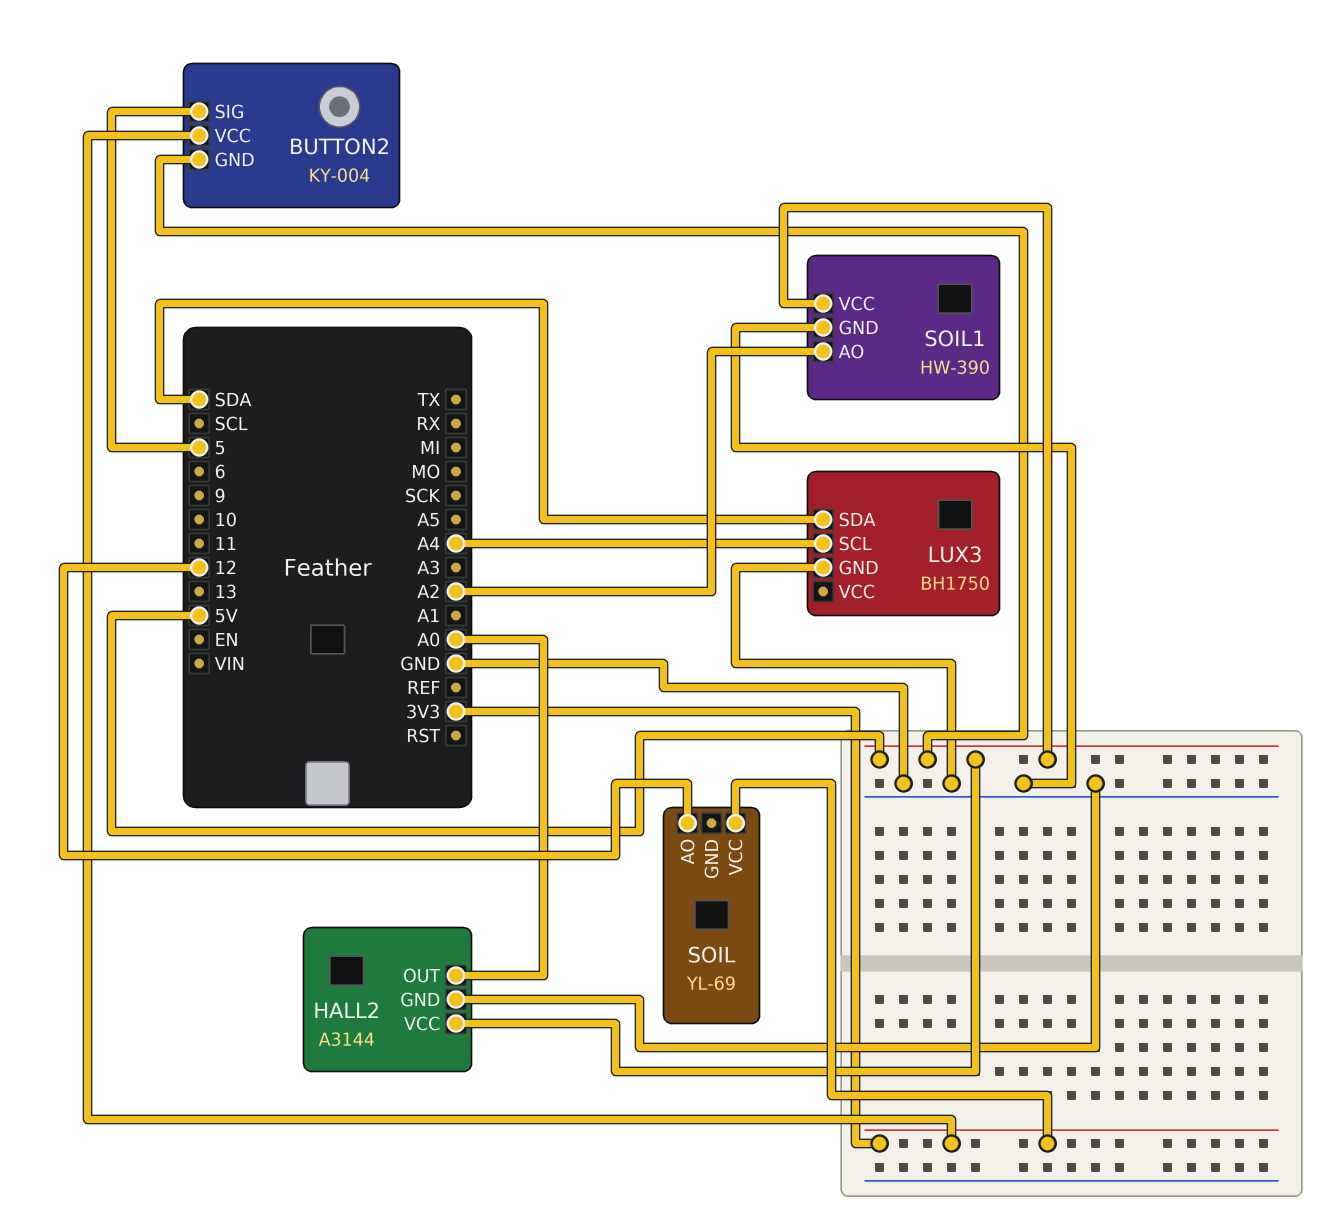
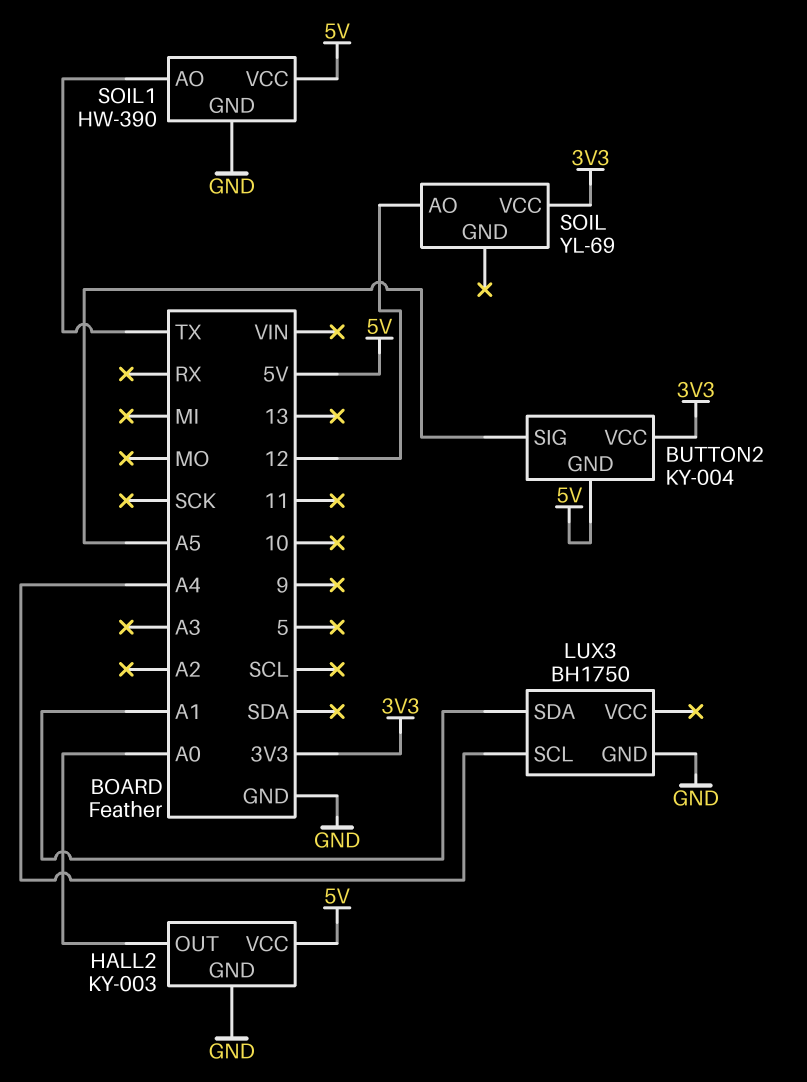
BUTTON2 pin SIG: 5 -> A5
HALL2: A3144 -> KY-003
LUX3 pin SDA: SDA -> A1
SOIL1 pin AO: A2 -> TX

